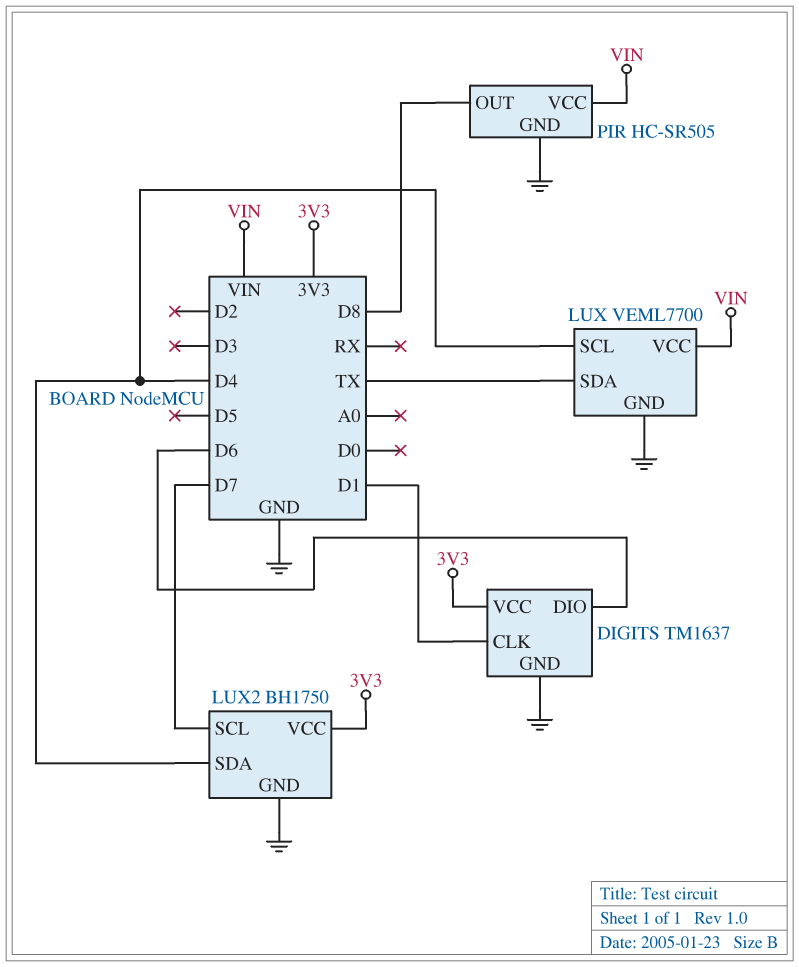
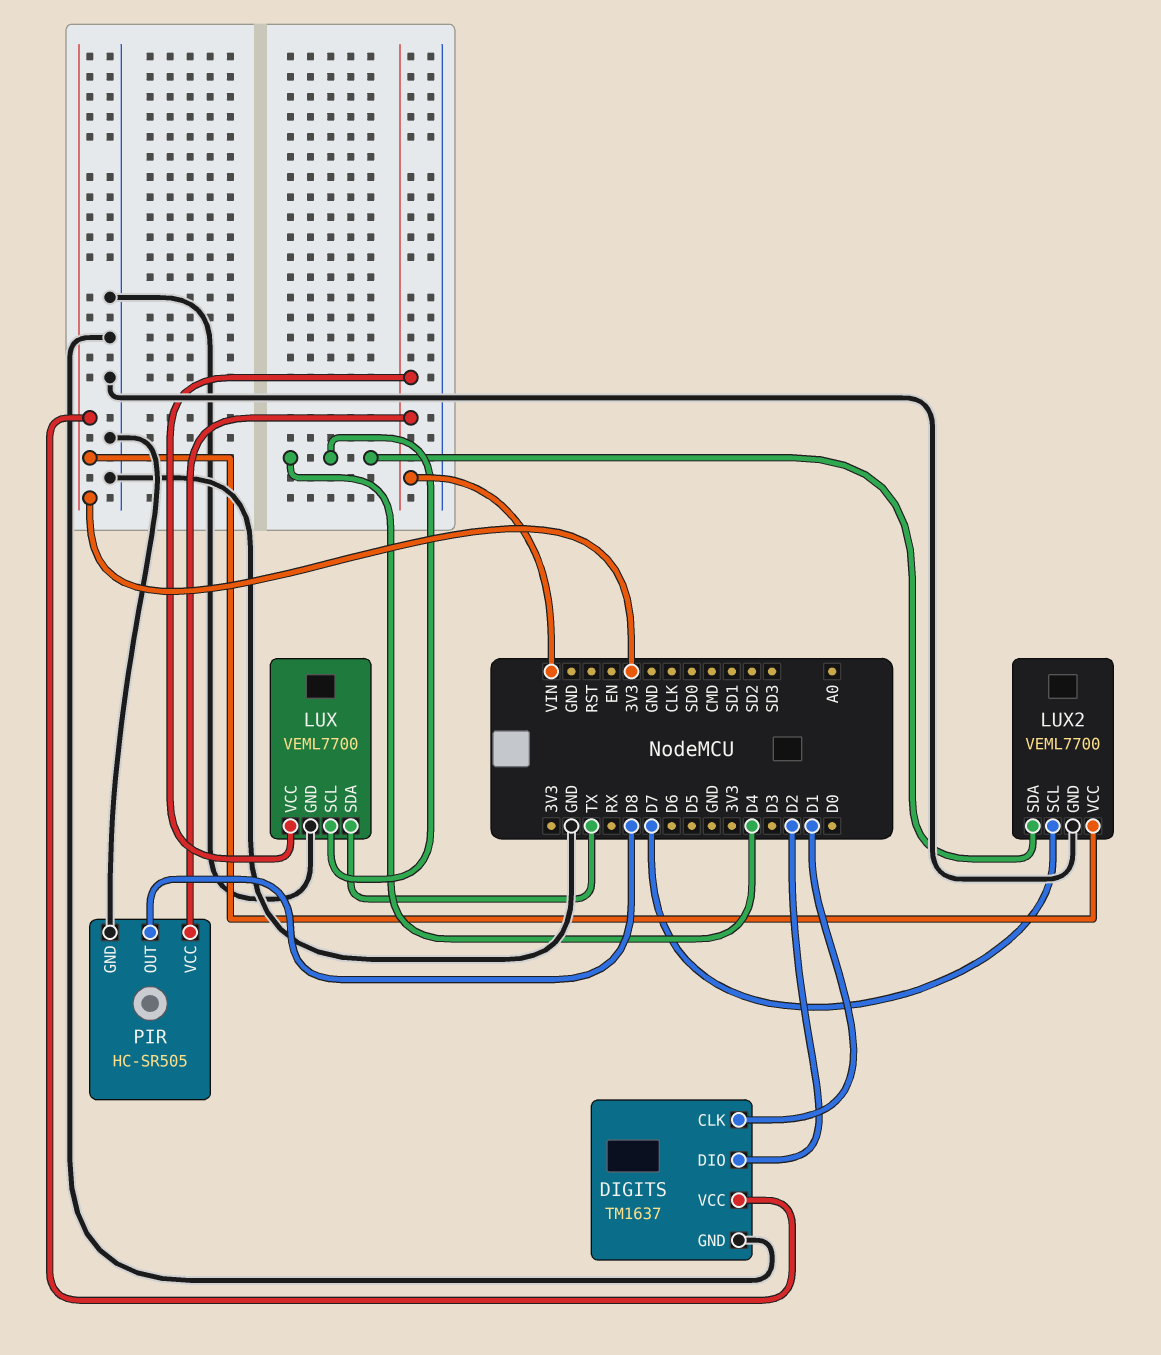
DIGITS pin DIO: D6 -> D2
LUX2: BH1750 -> VEML7700

